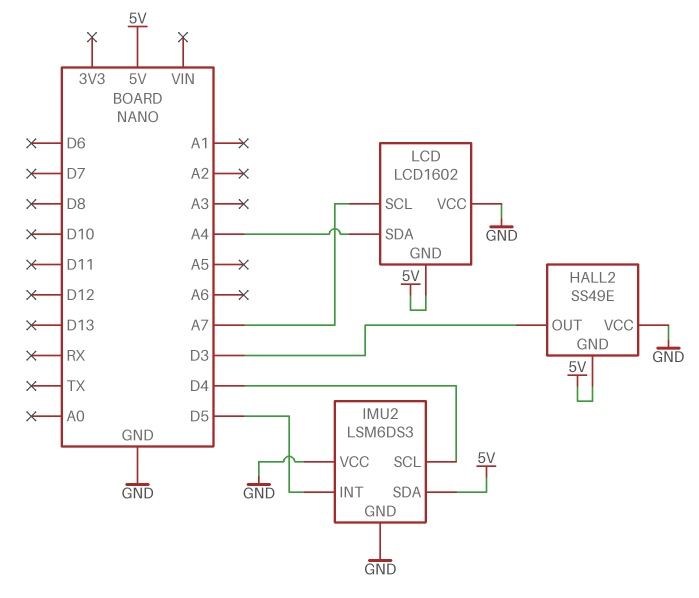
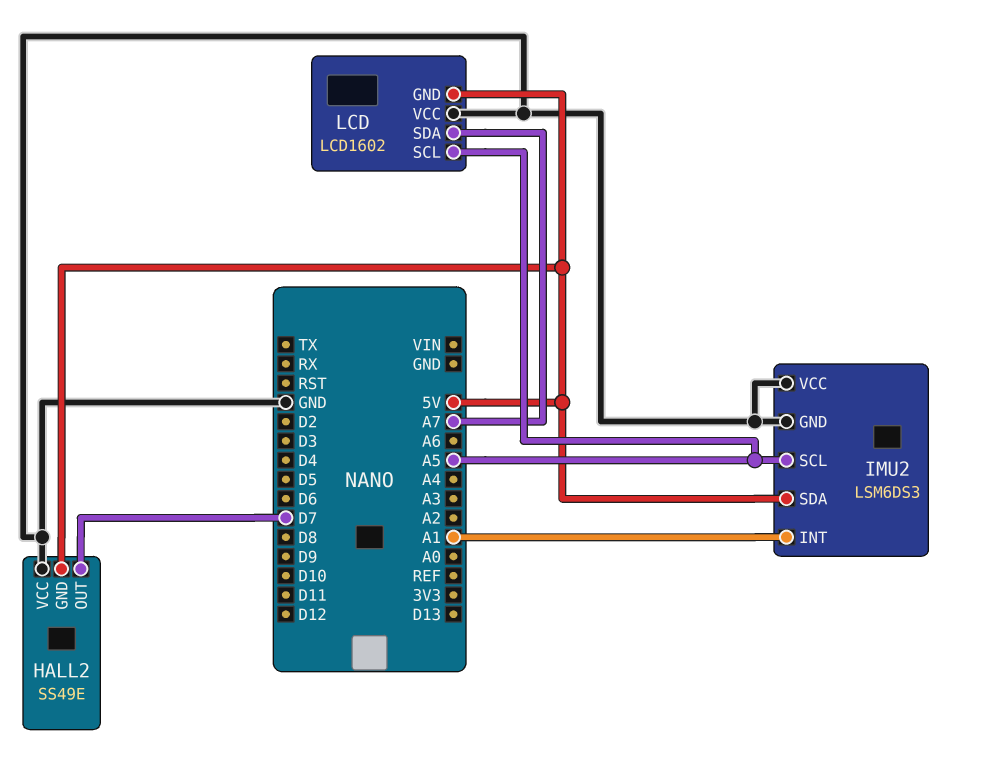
HALL2 pin OUT: D3 -> D7
IMU2 pin INT: D5 -> A1
IMU2 pin SCL: D4 -> A5
LCD pin SCL: A7 -> A5
LCD pin SDA: A4 -> A7

